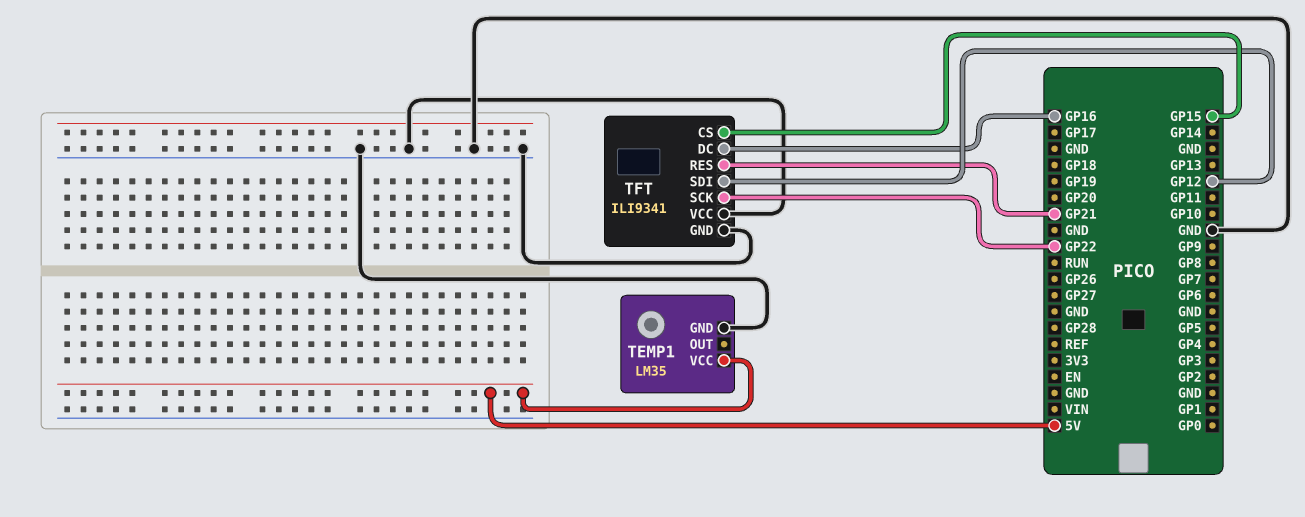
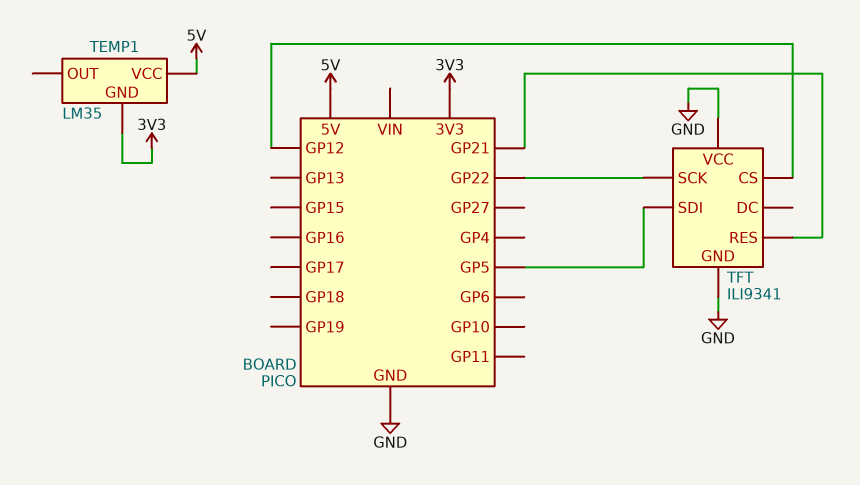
TEMP1 pin GND: GND -> 3V3
TFT pin CS: GP15 -> GP12
TFT pin DC: GP16 -> none
TFT pin SDI: GP12 -> GP5

